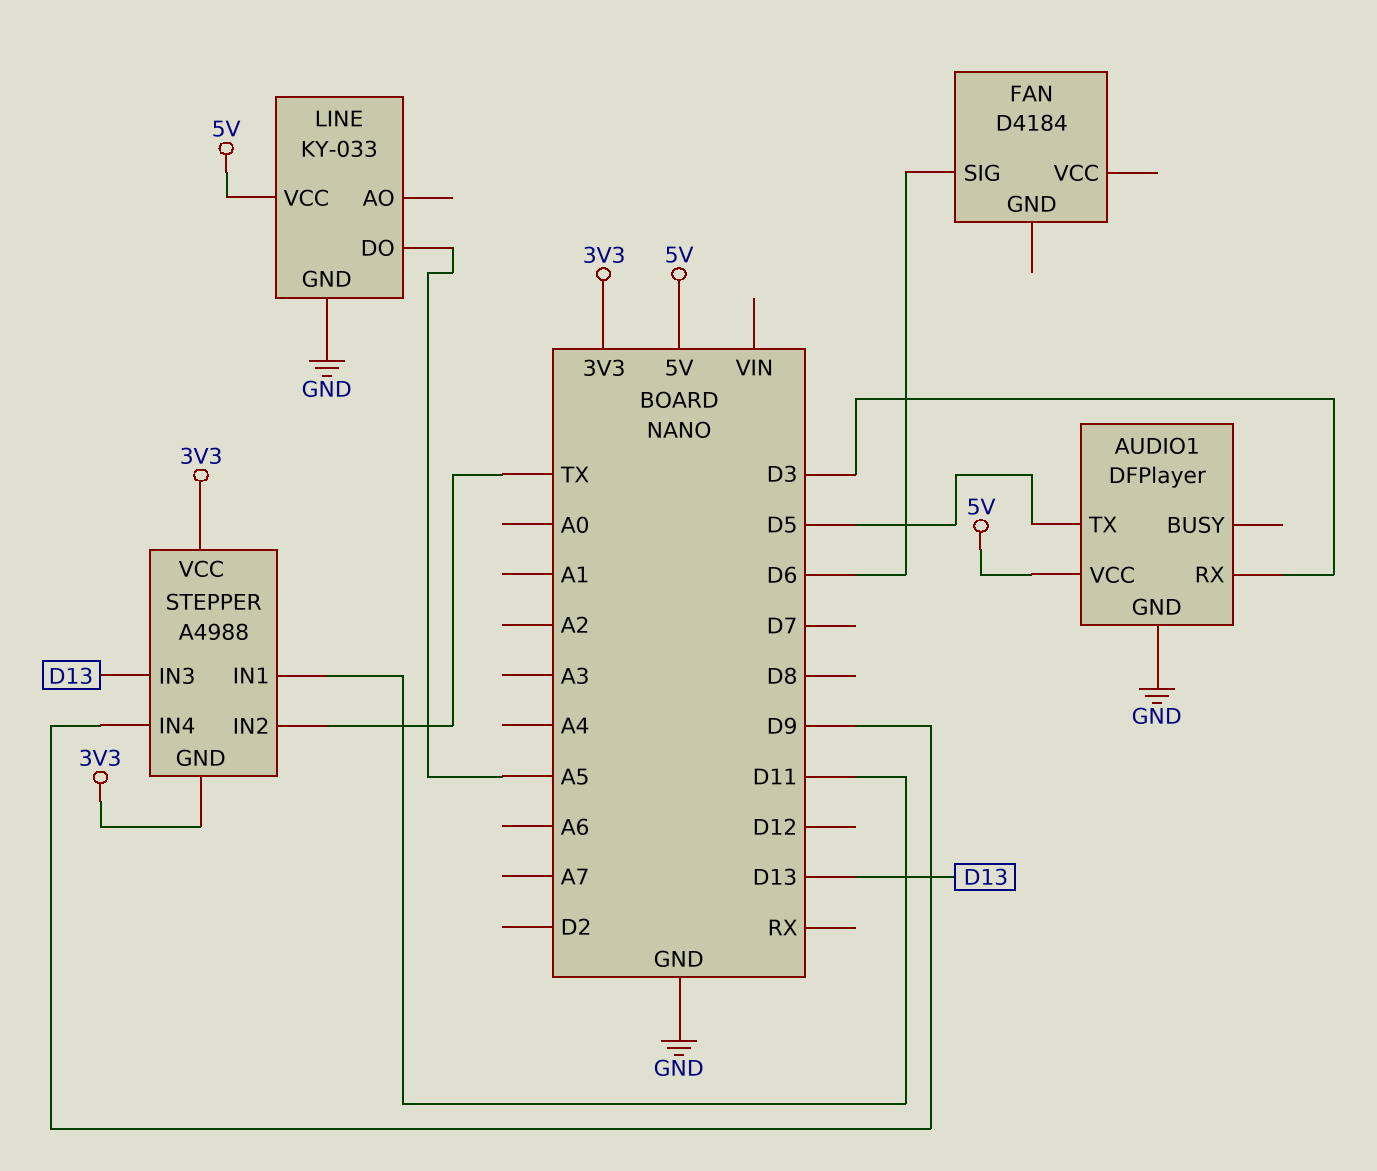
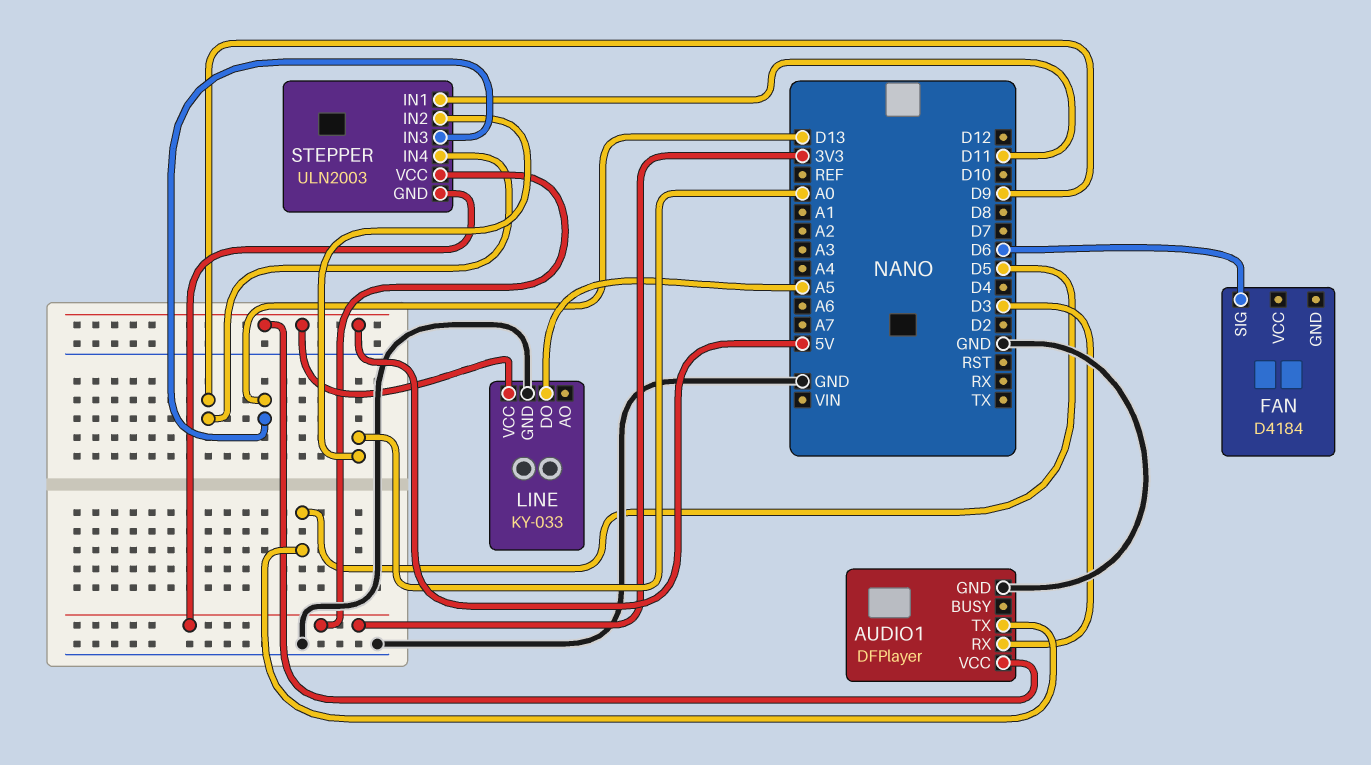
STEPPER: A4988 -> ULN2003
STEPPER pin IN2: TX -> A0

